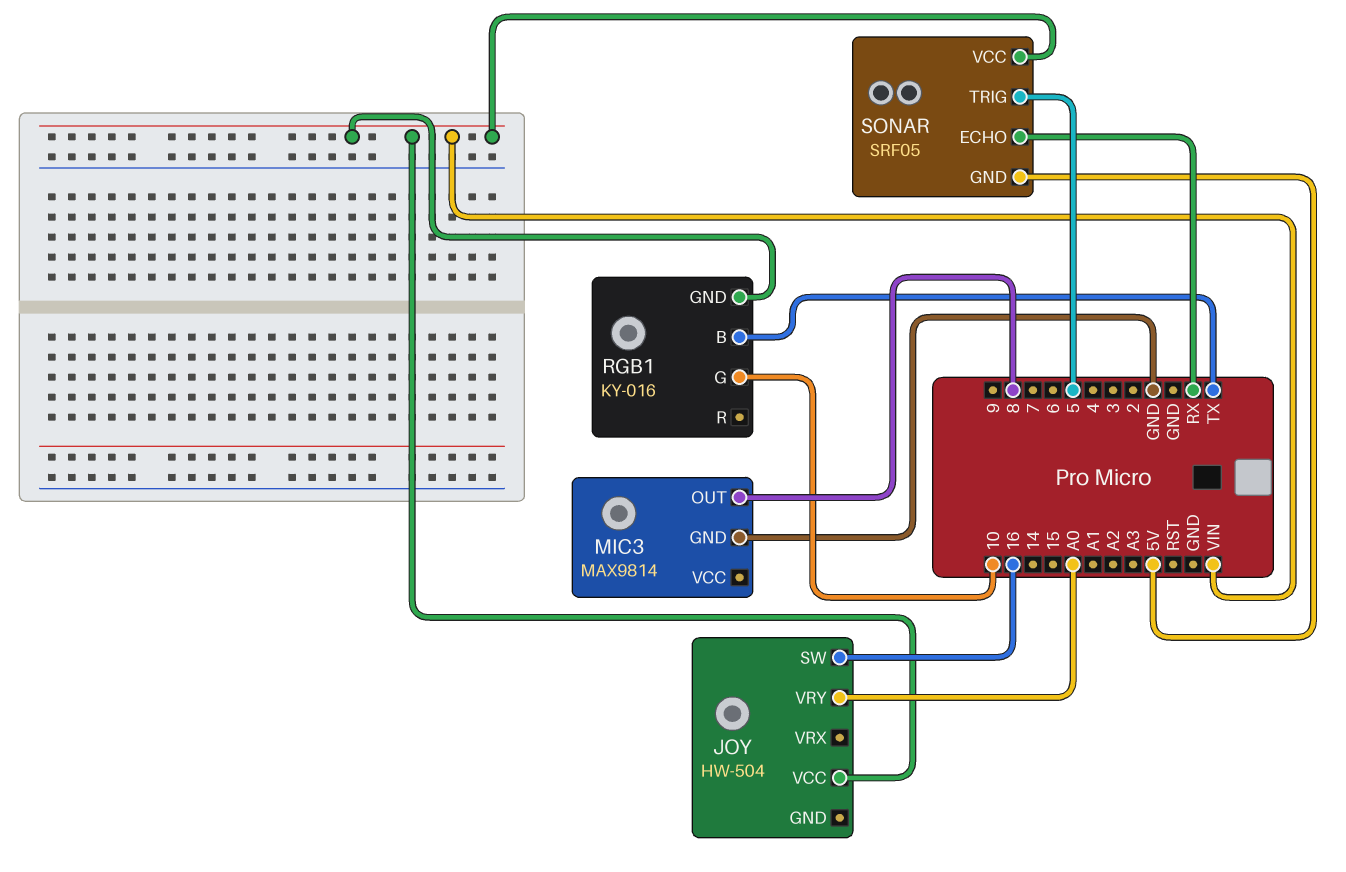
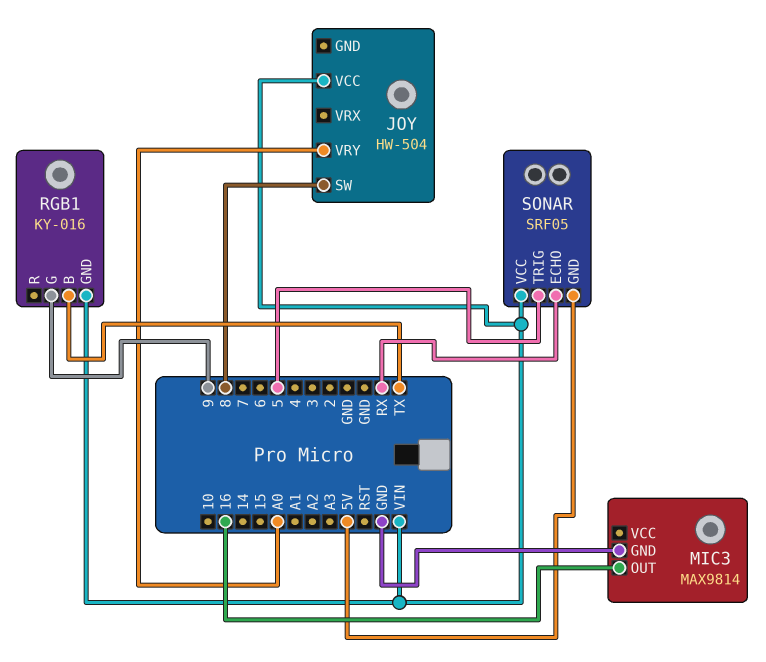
JOY pin SW: 16 -> 8
MIC3 pin OUT: 8 -> 16
RGB1 pin G: 10 -> 9

